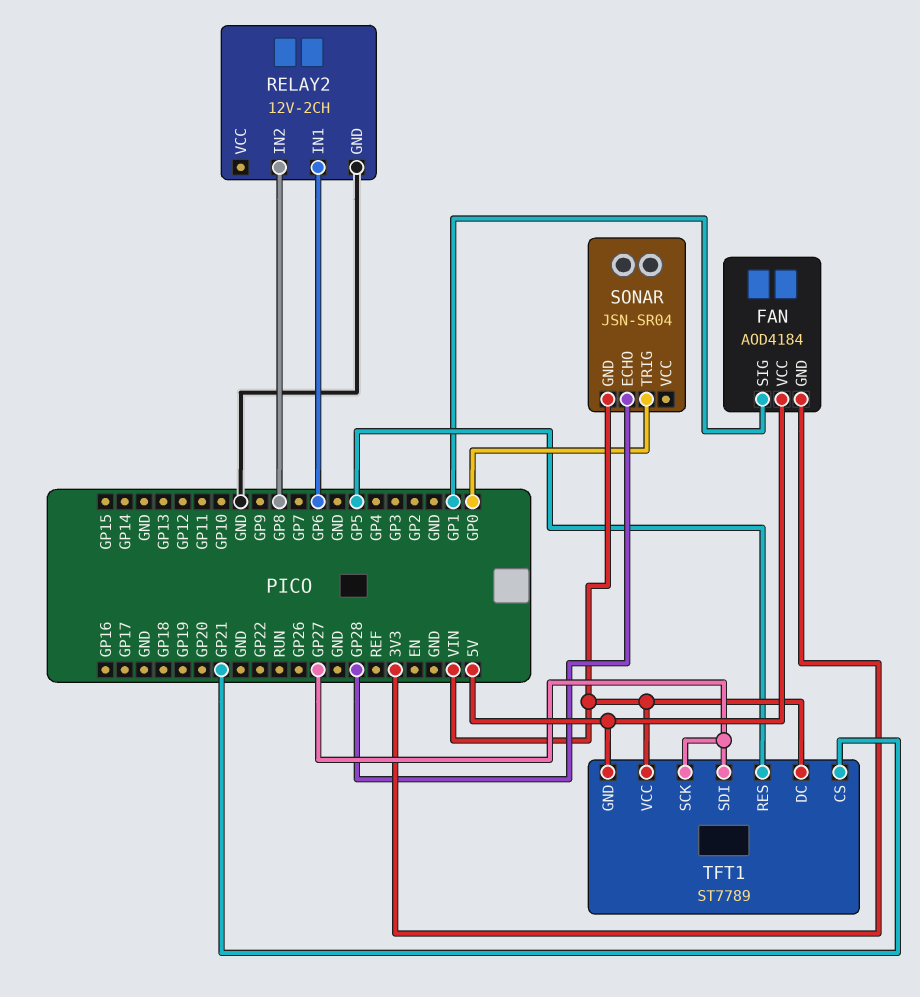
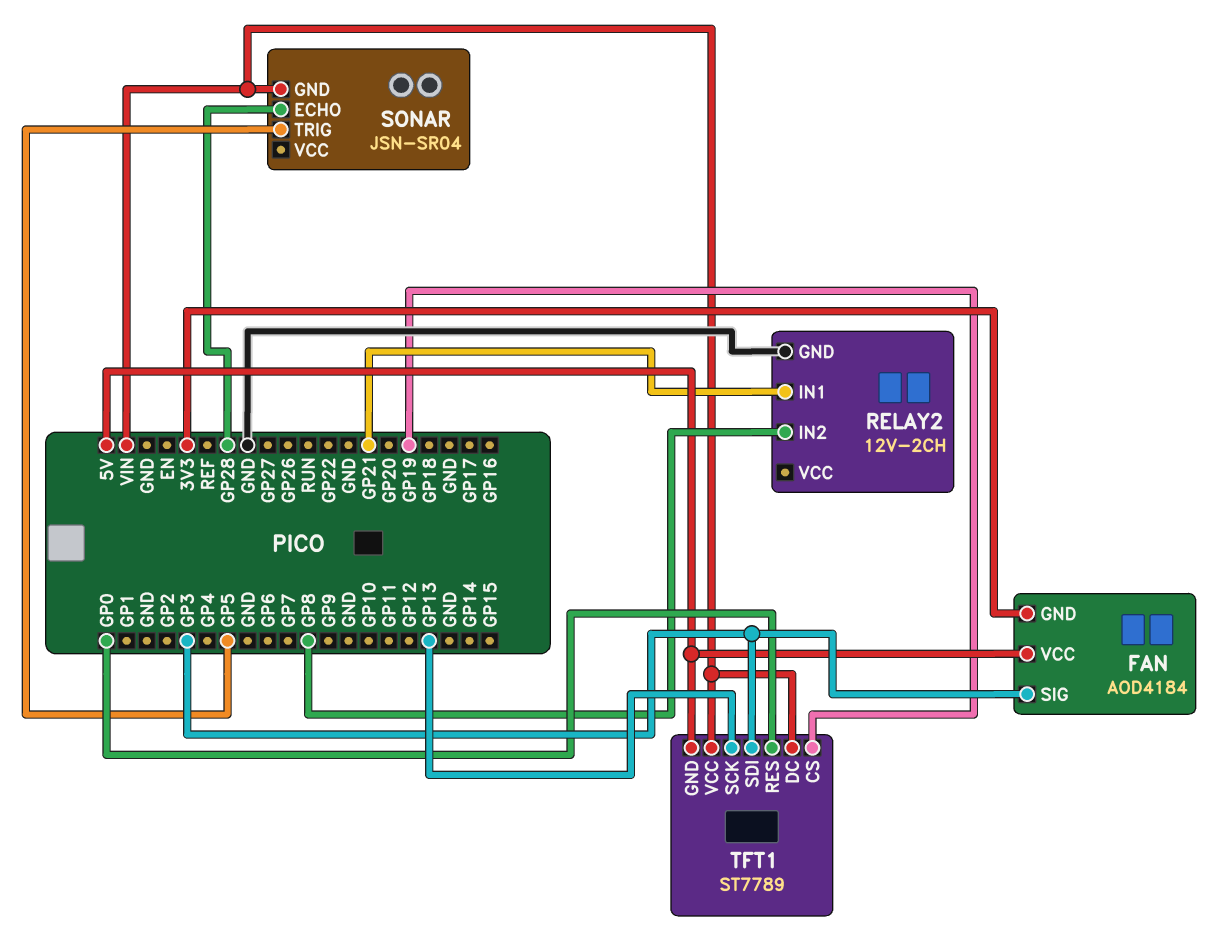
FAN pin SIG: GP1 -> GP3
RELAY2 pin IN1: GP6 -> GP21
SONAR pin TRIG: GP0 -> GP5
TFT1 pin CS: GP21 -> GP19
TFT1 pin RES: GP5 -> GP0
TFT1 pin SCK: GP27 -> GP13
TFT1 pin SDI: GP27 -> GP3

